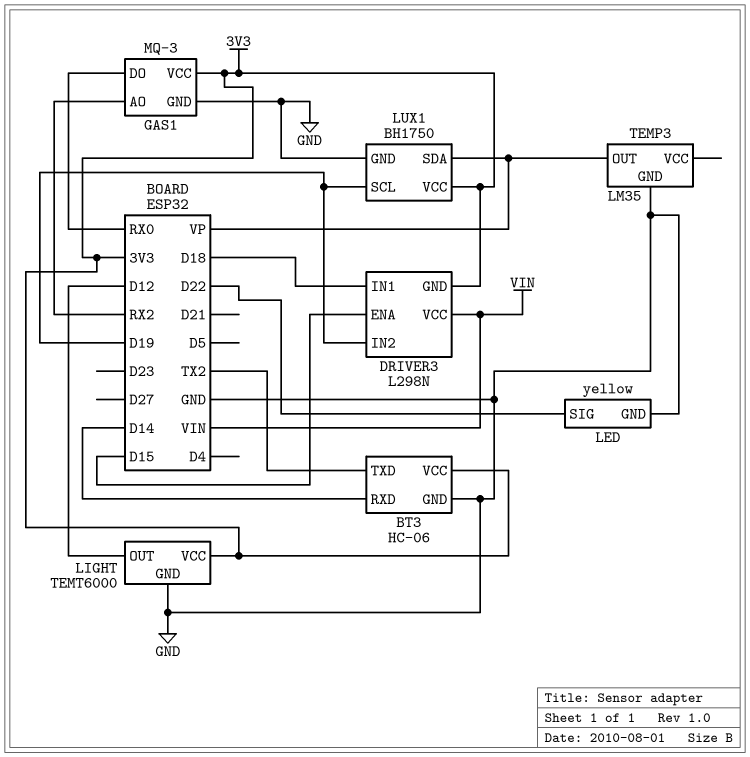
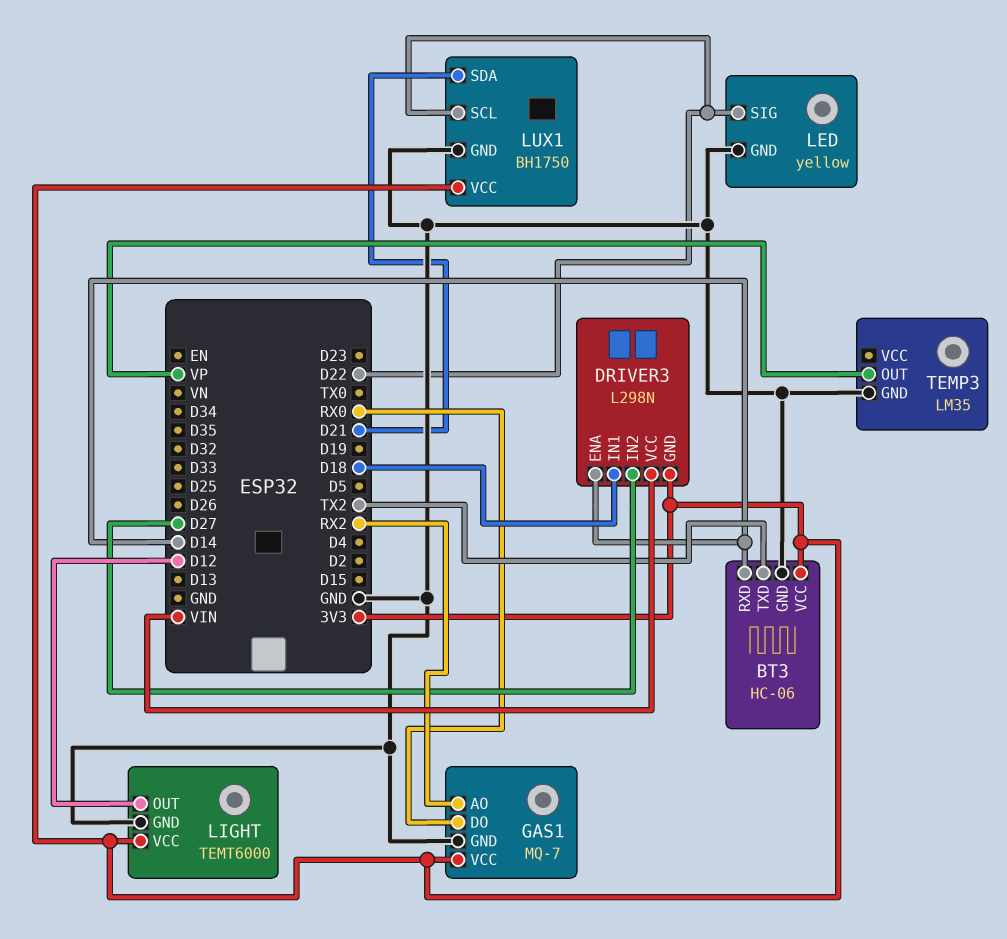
DRIVER3 pin ENA: D15 -> D14
DRIVER3 pin IN2: D19 -> D27
GAS1: MQ-3 -> MQ-7
LUX1 pin SCL: D19 -> D22
LUX1 pin SDA: VP -> D21

